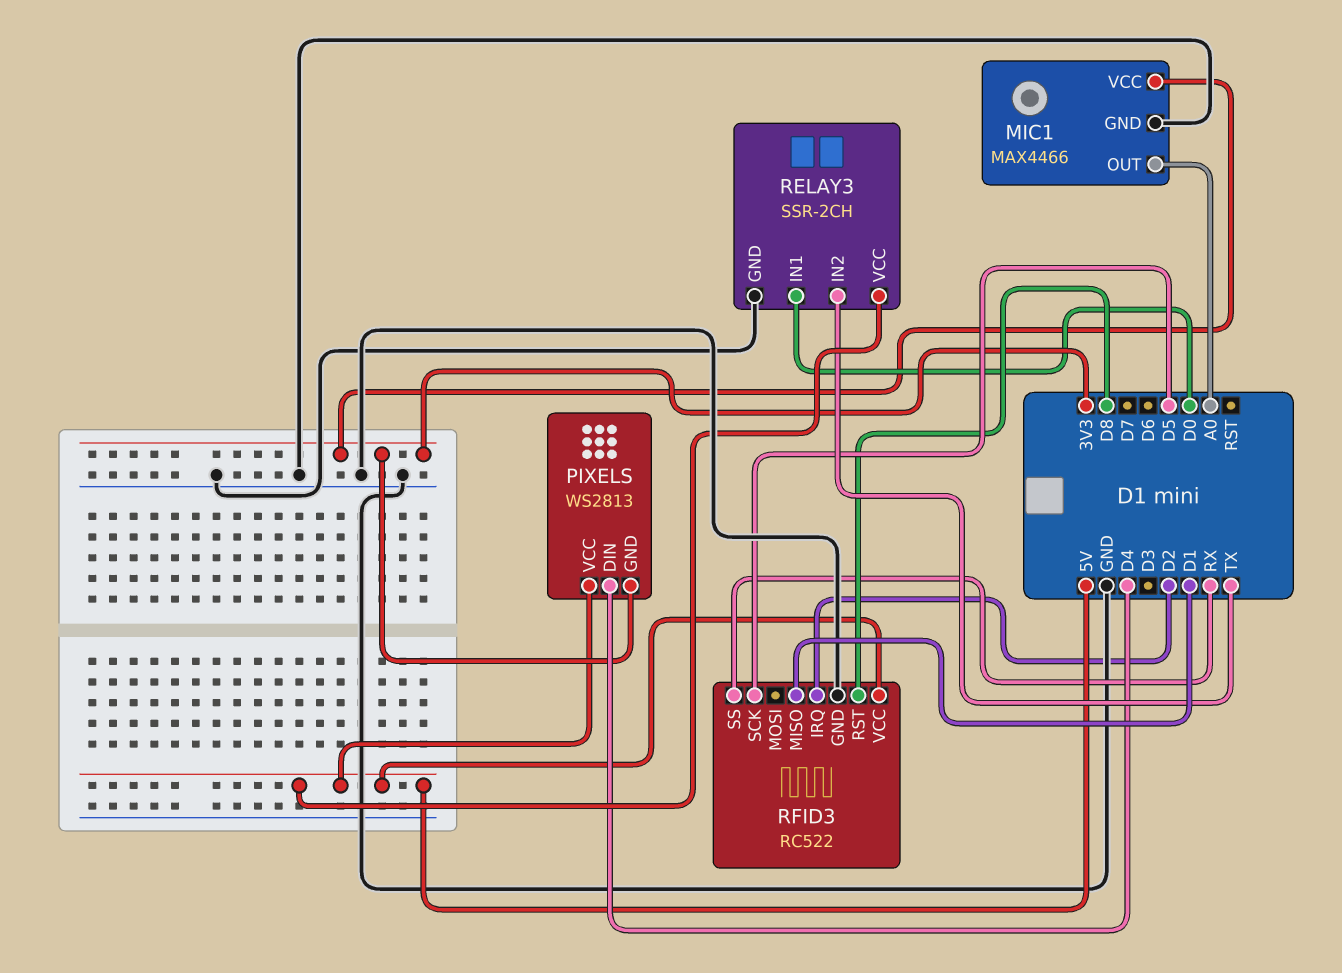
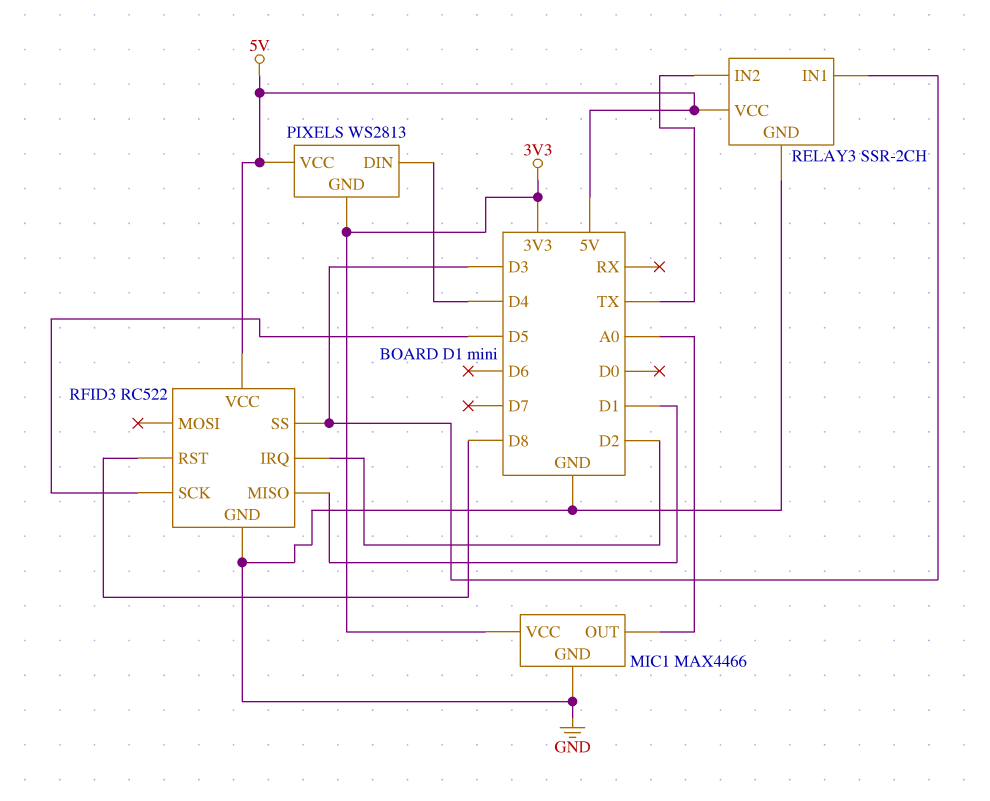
RELAY3 pin IN1: D0 -> D3
RFID3 pin SS: RX -> D3

